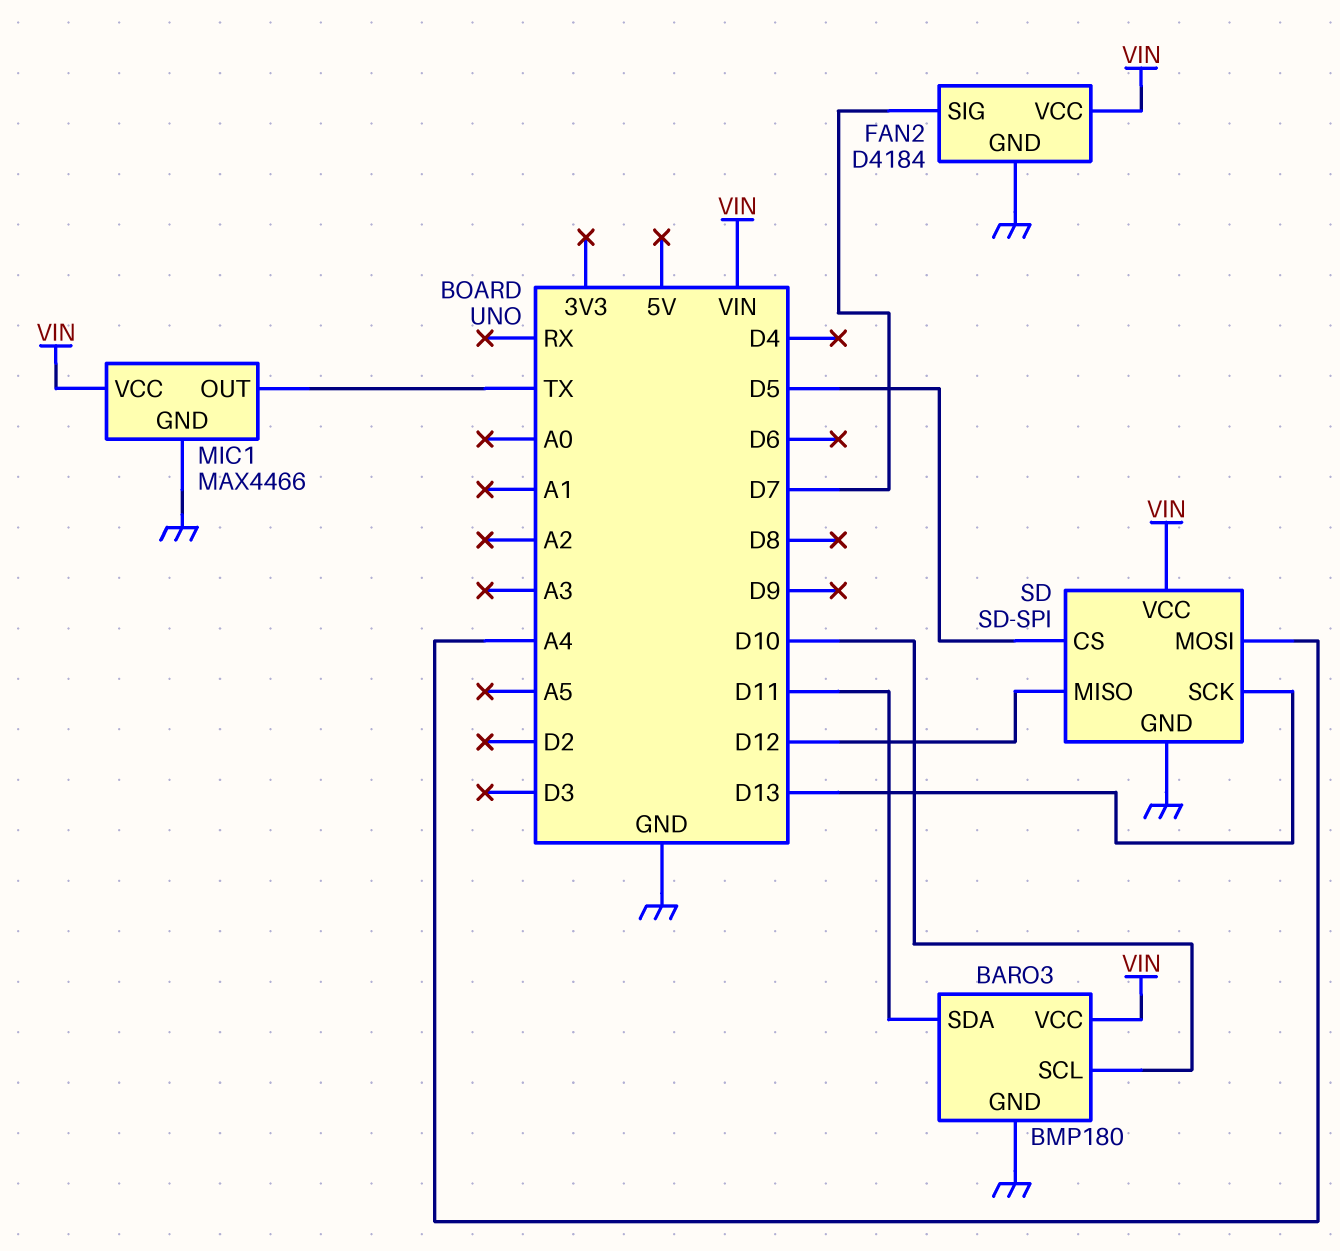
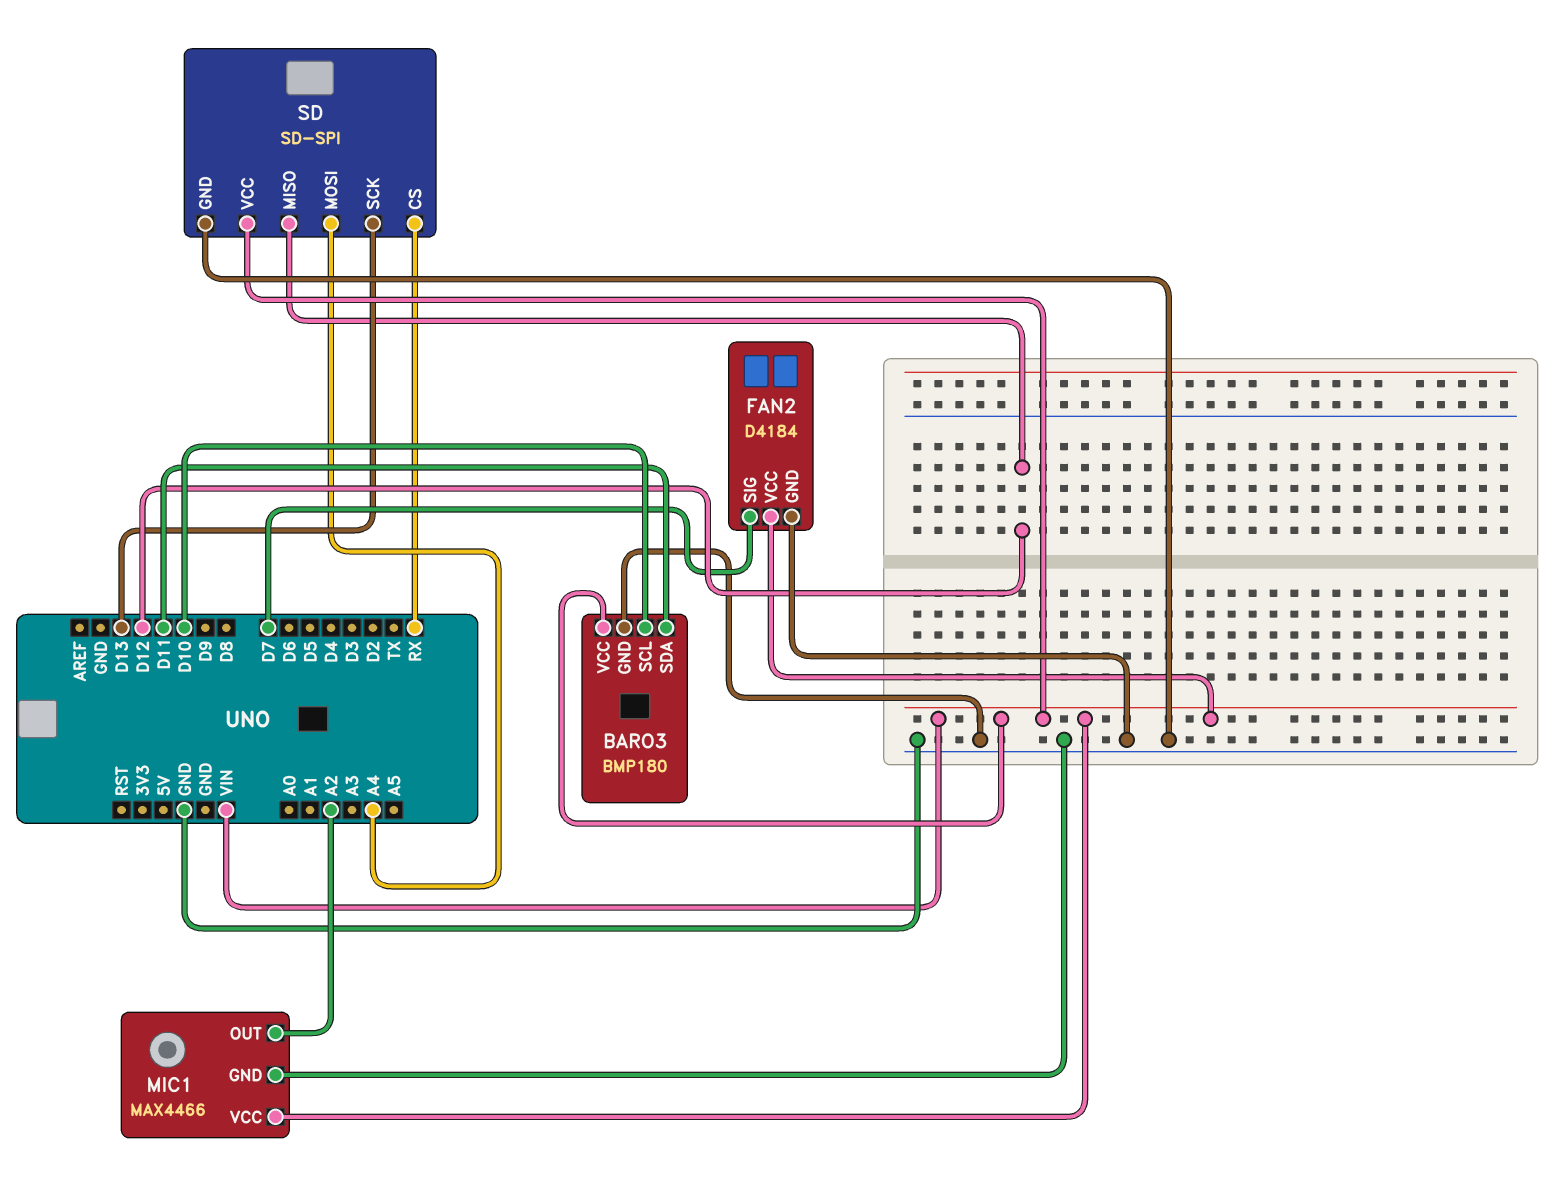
MIC1 pin OUT: TX -> A2
SD pin CS: D5 -> RX

